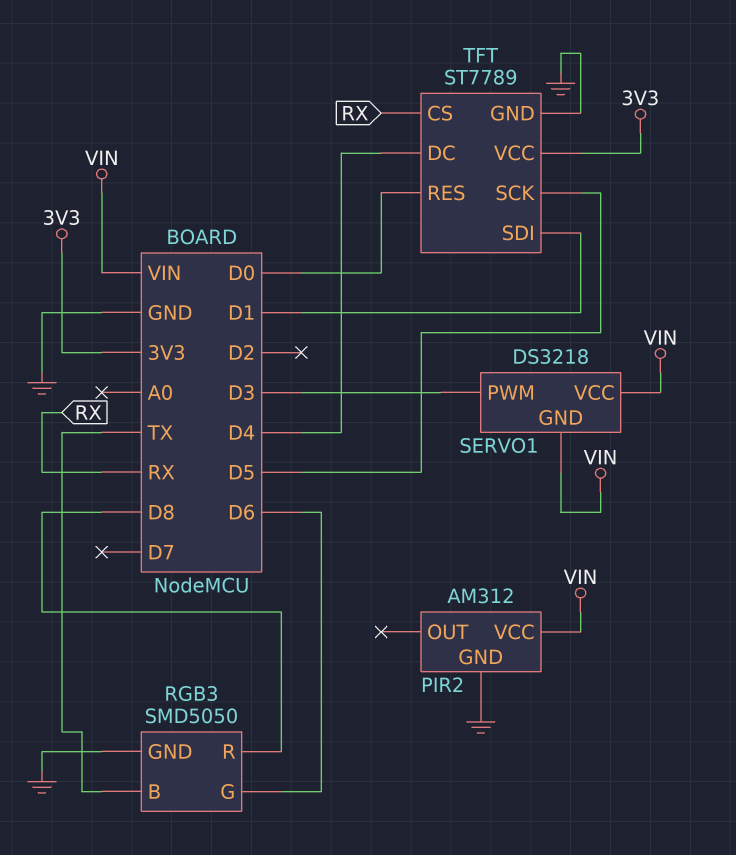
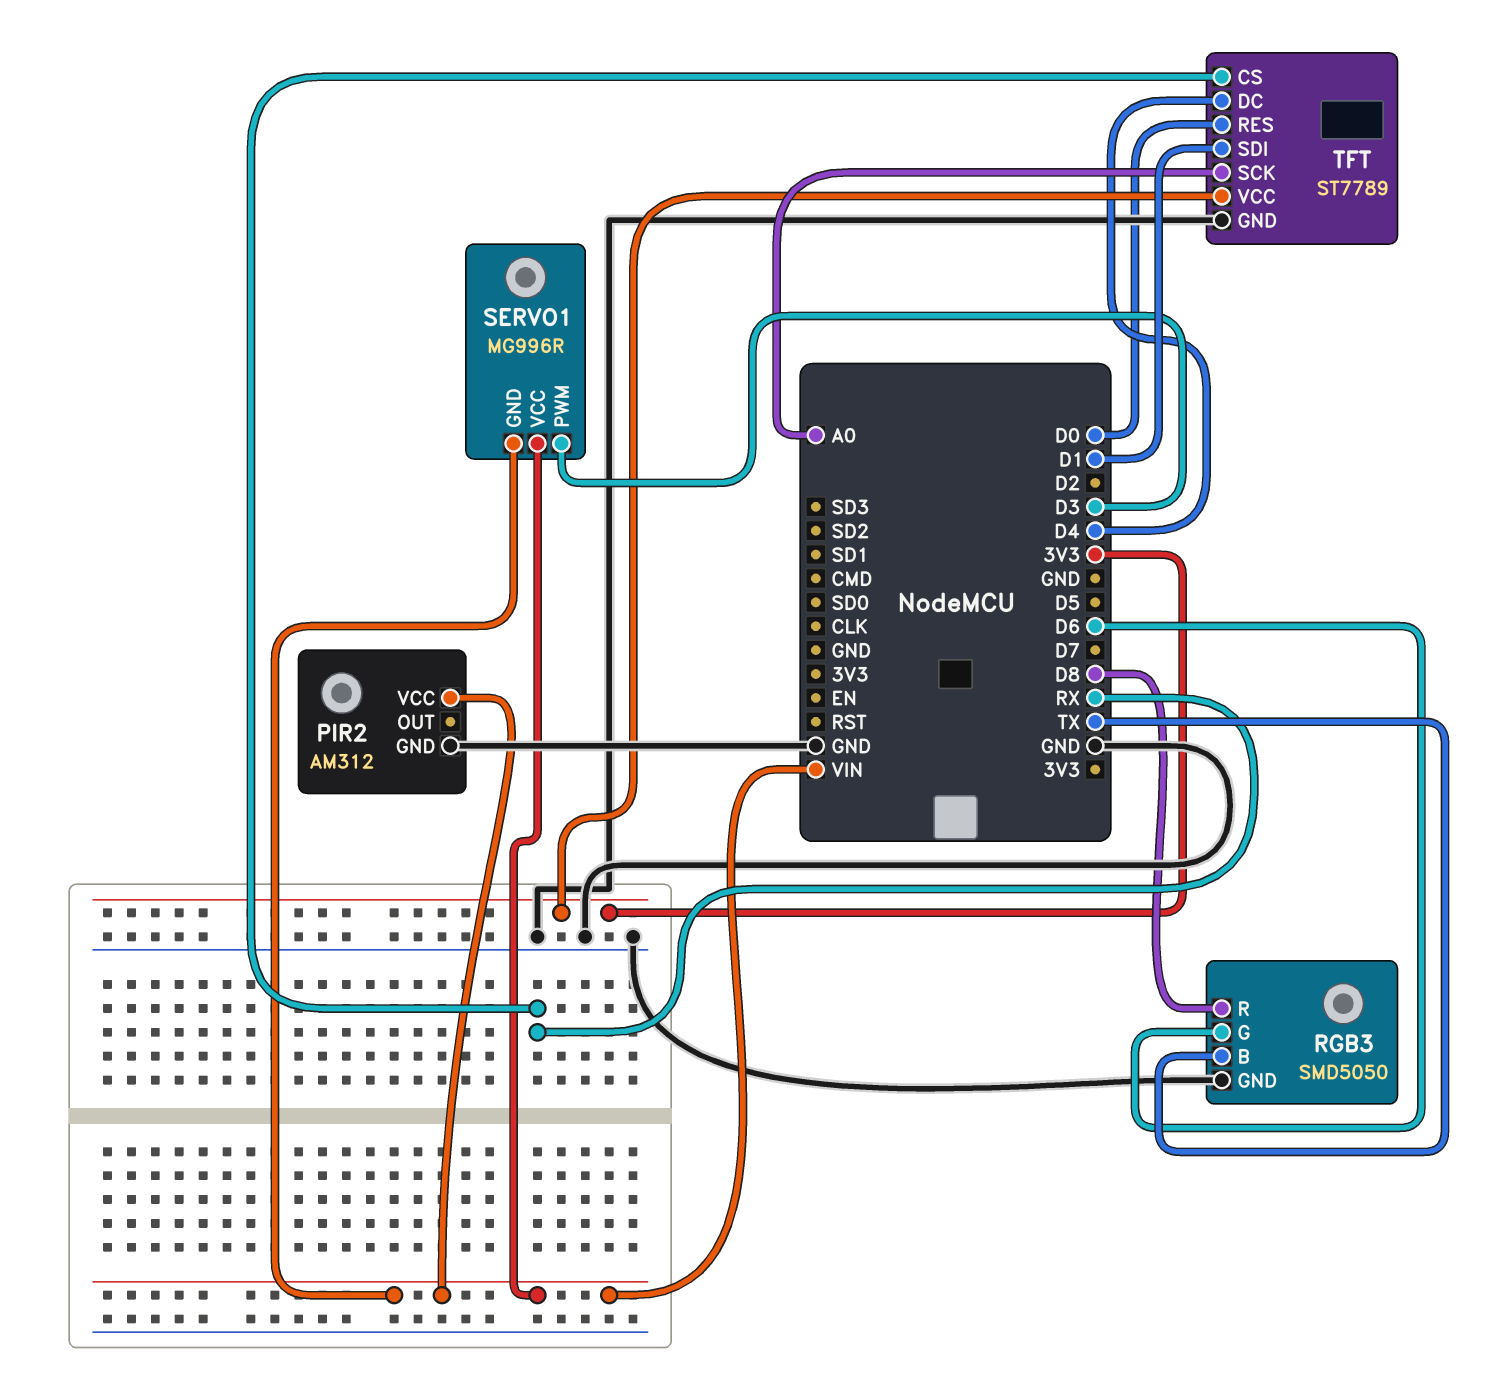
SERVO1: DS3218 -> MG996R
TFT pin SCK: D5 -> A0

